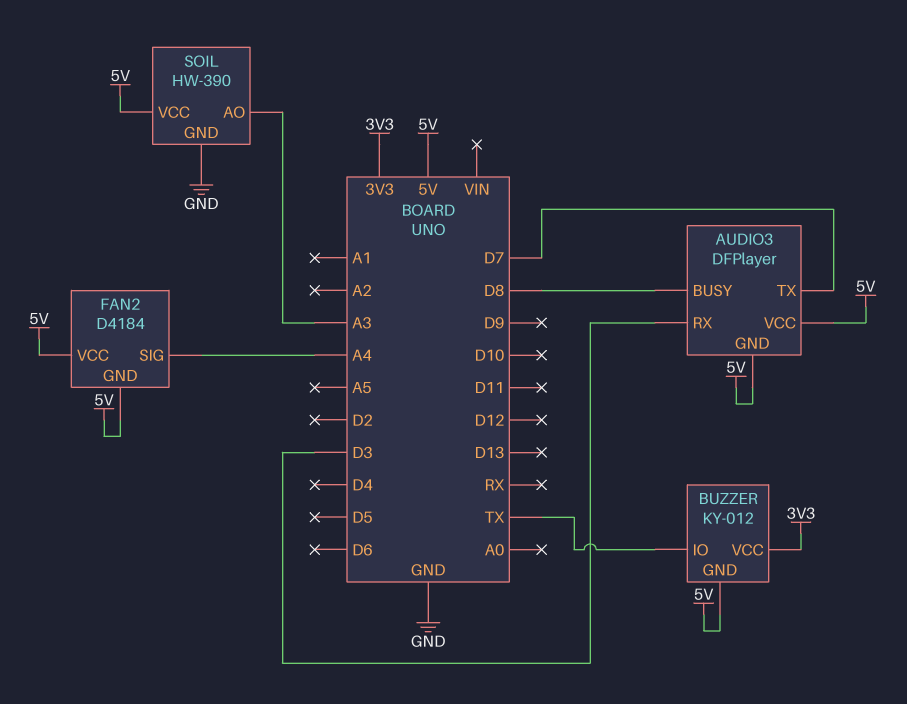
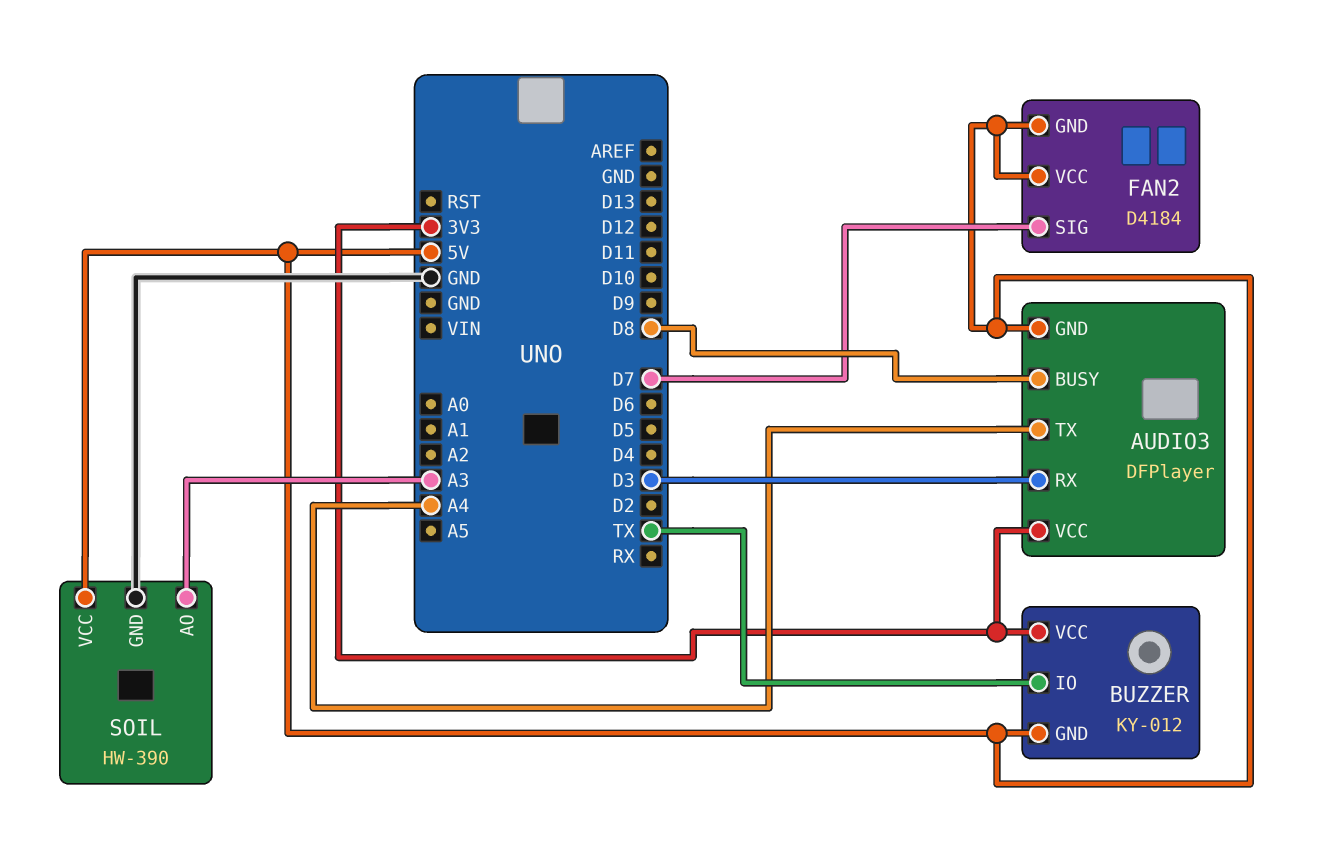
AUDIO3 pin TX: D7 -> A4
AUDIO3 pin VCC: 5V -> 3V3
FAN2 pin SIG: A4 -> D7

